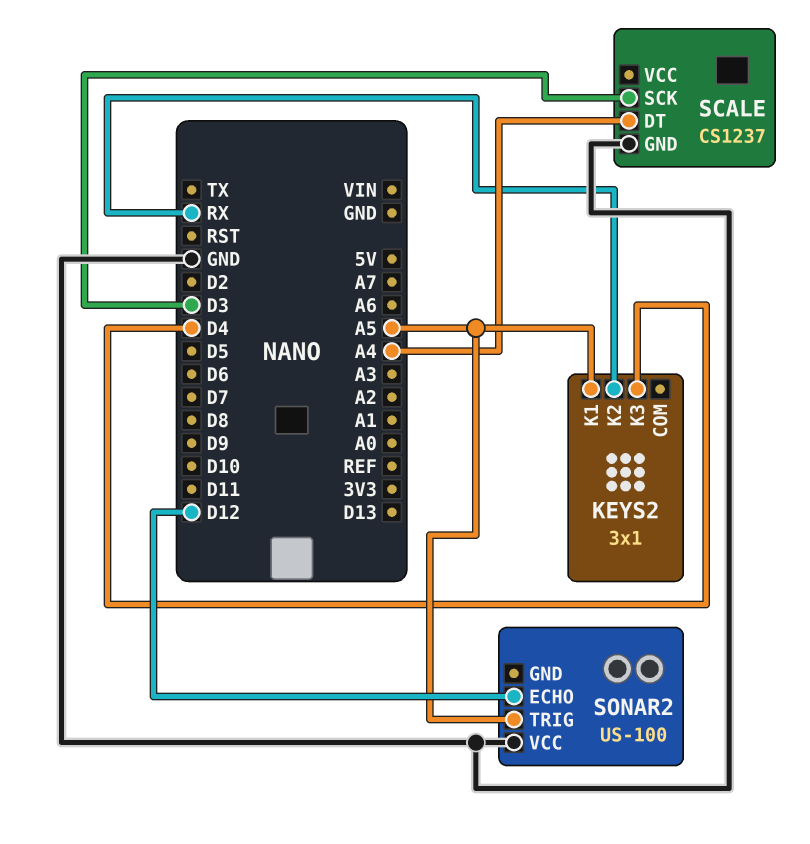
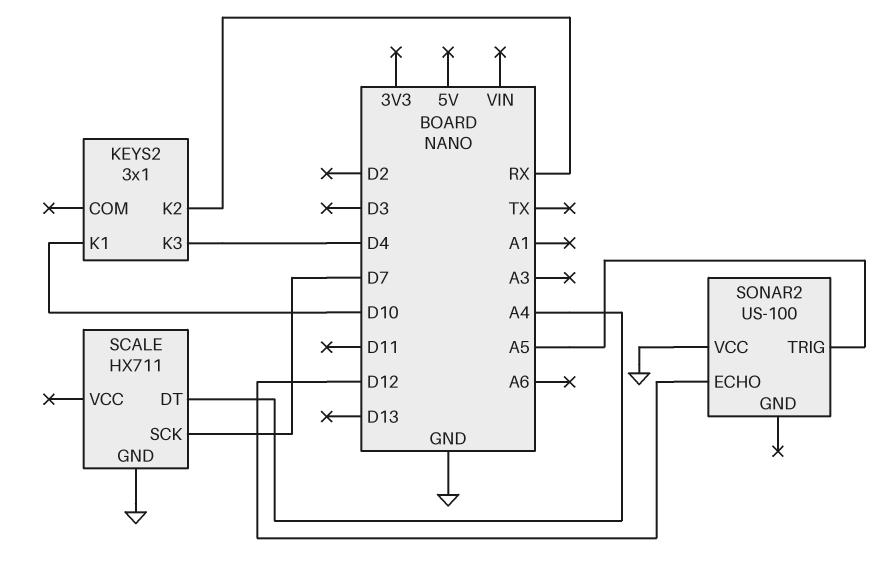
KEYS2 pin K1: A5 -> D10
SCALE: CS1237 -> HX711
SCALE pin SCK: D3 -> D7

